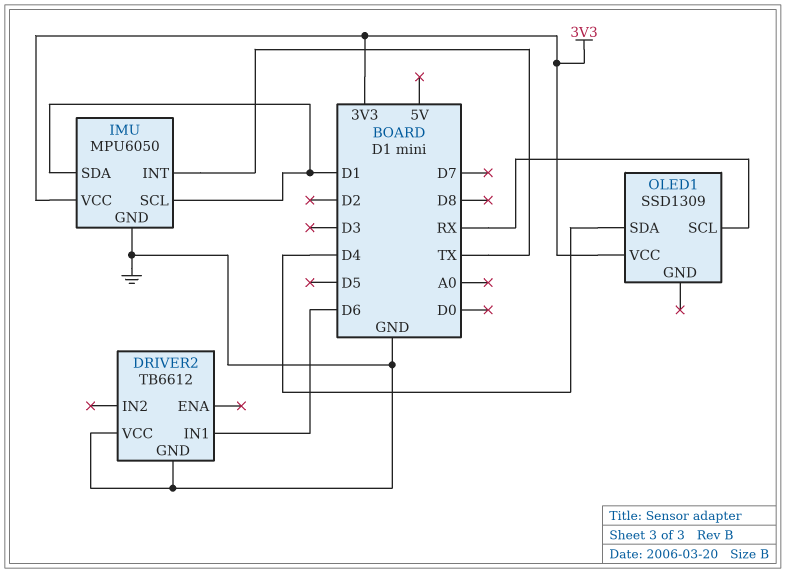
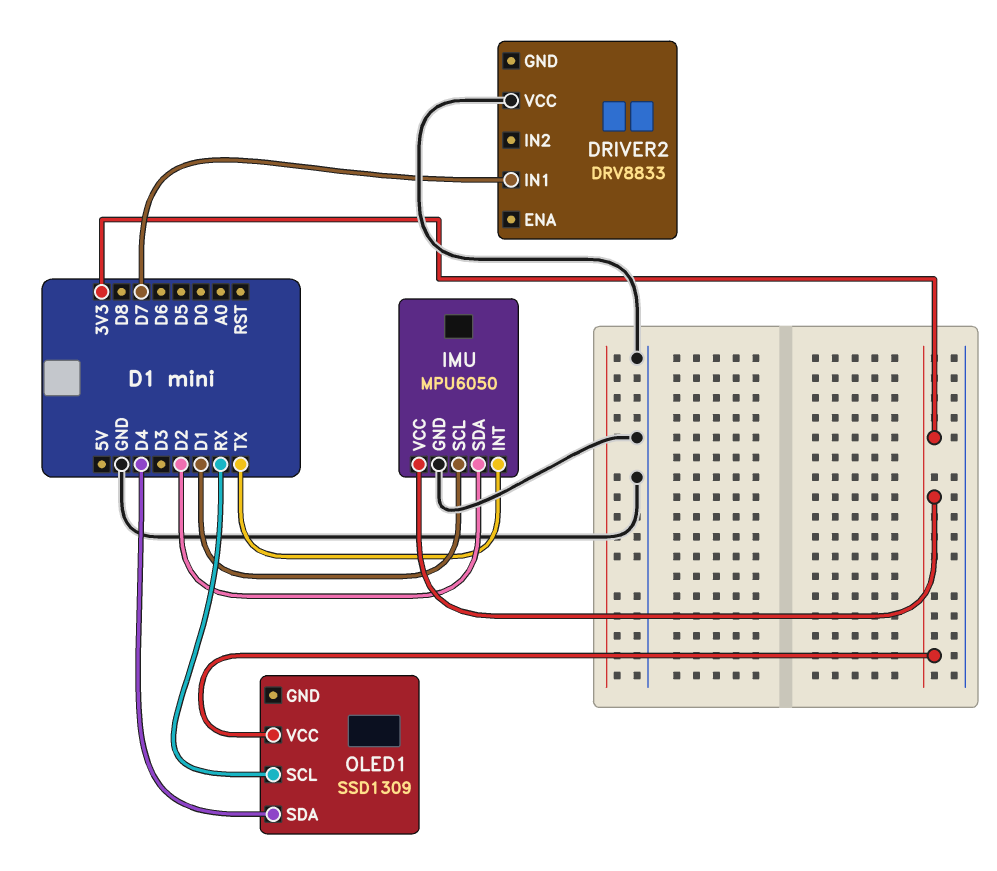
DRIVER2: TB6612 -> DRV8833
DRIVER2 pin GND: GND -> none
DRIVER2 pin IN1: D6 -> D7
IMU pin SDA: D1 -> D2

